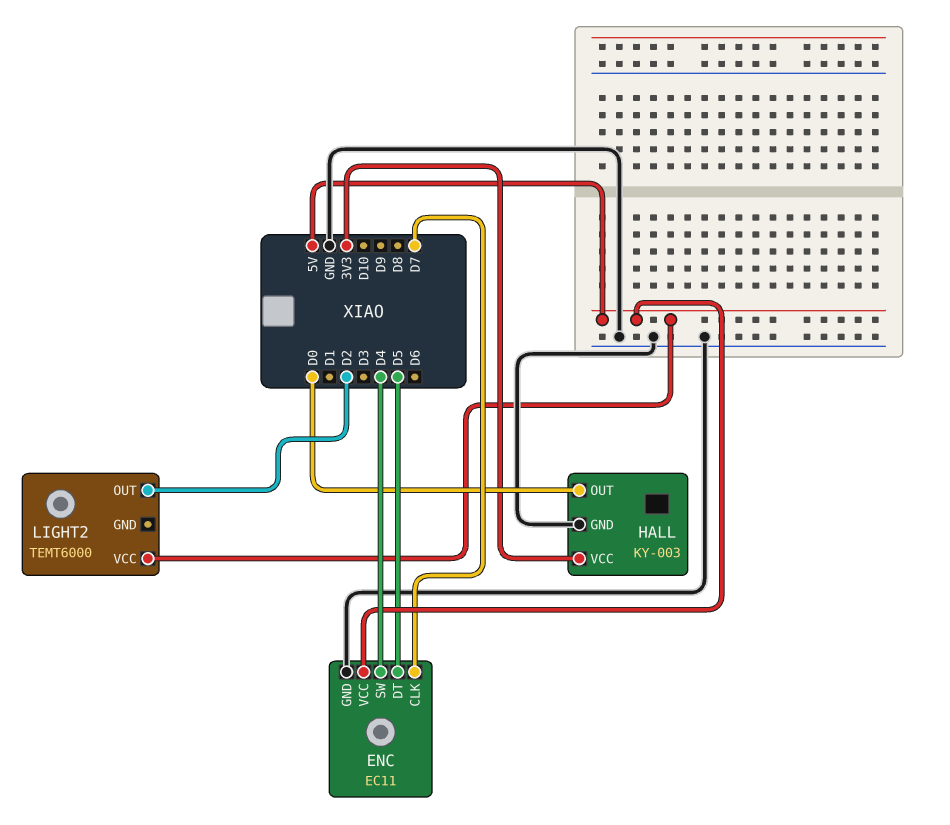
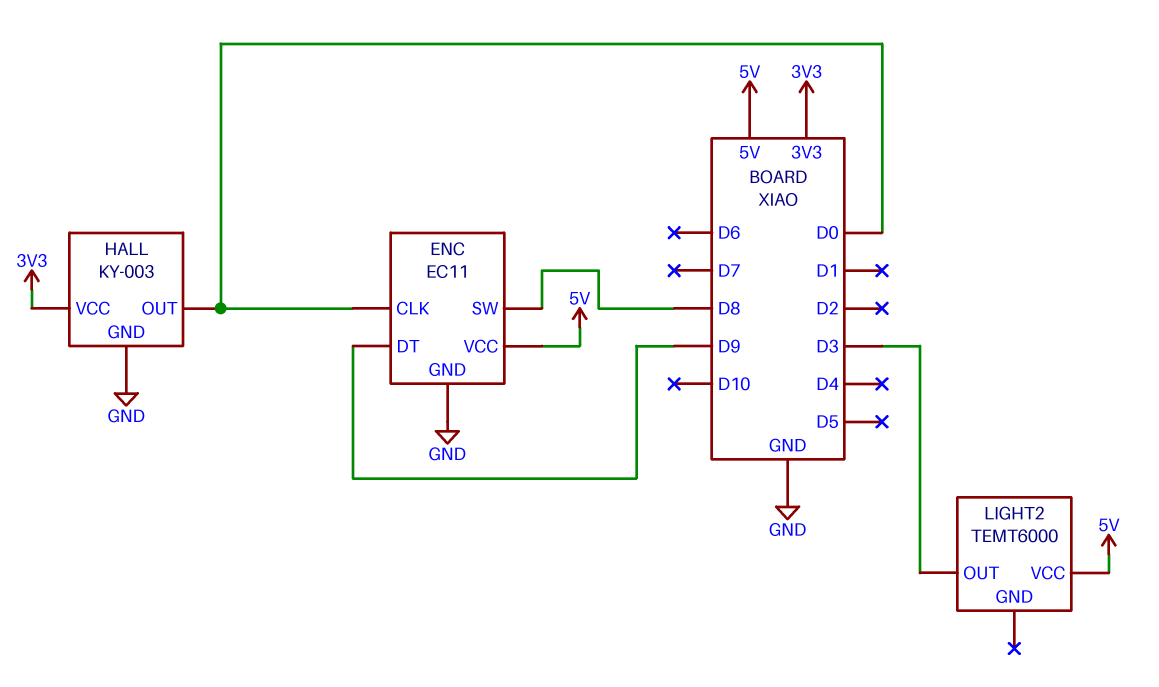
ENC pin CLK: D7 -> D0
ENC pin DT: D5 -> D9
ENC pin SW: D4 -> D8
LIGHT2 pin OUT: D2 -> D3

